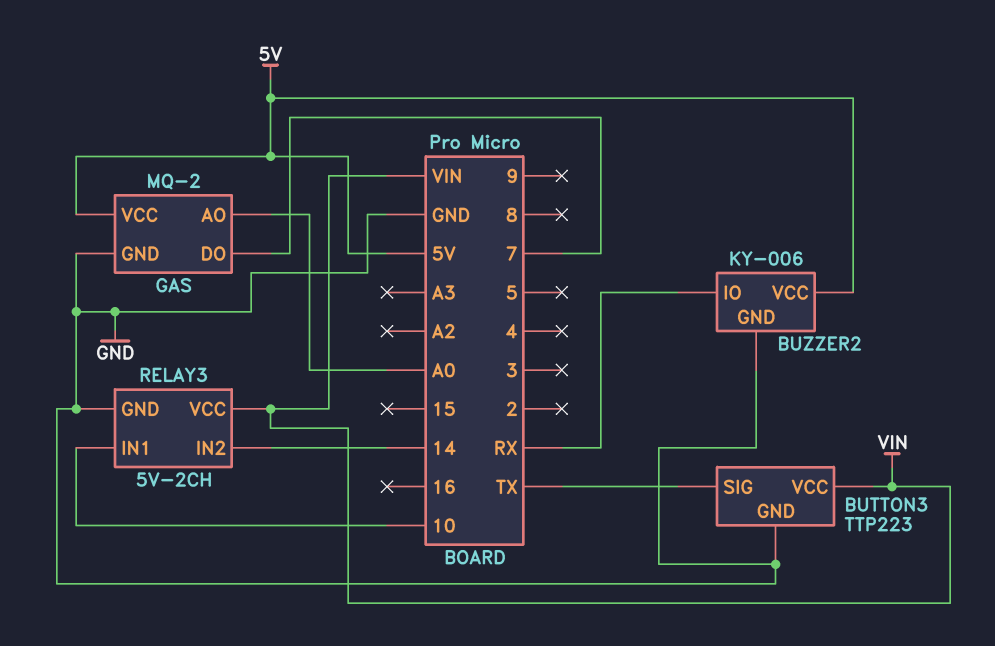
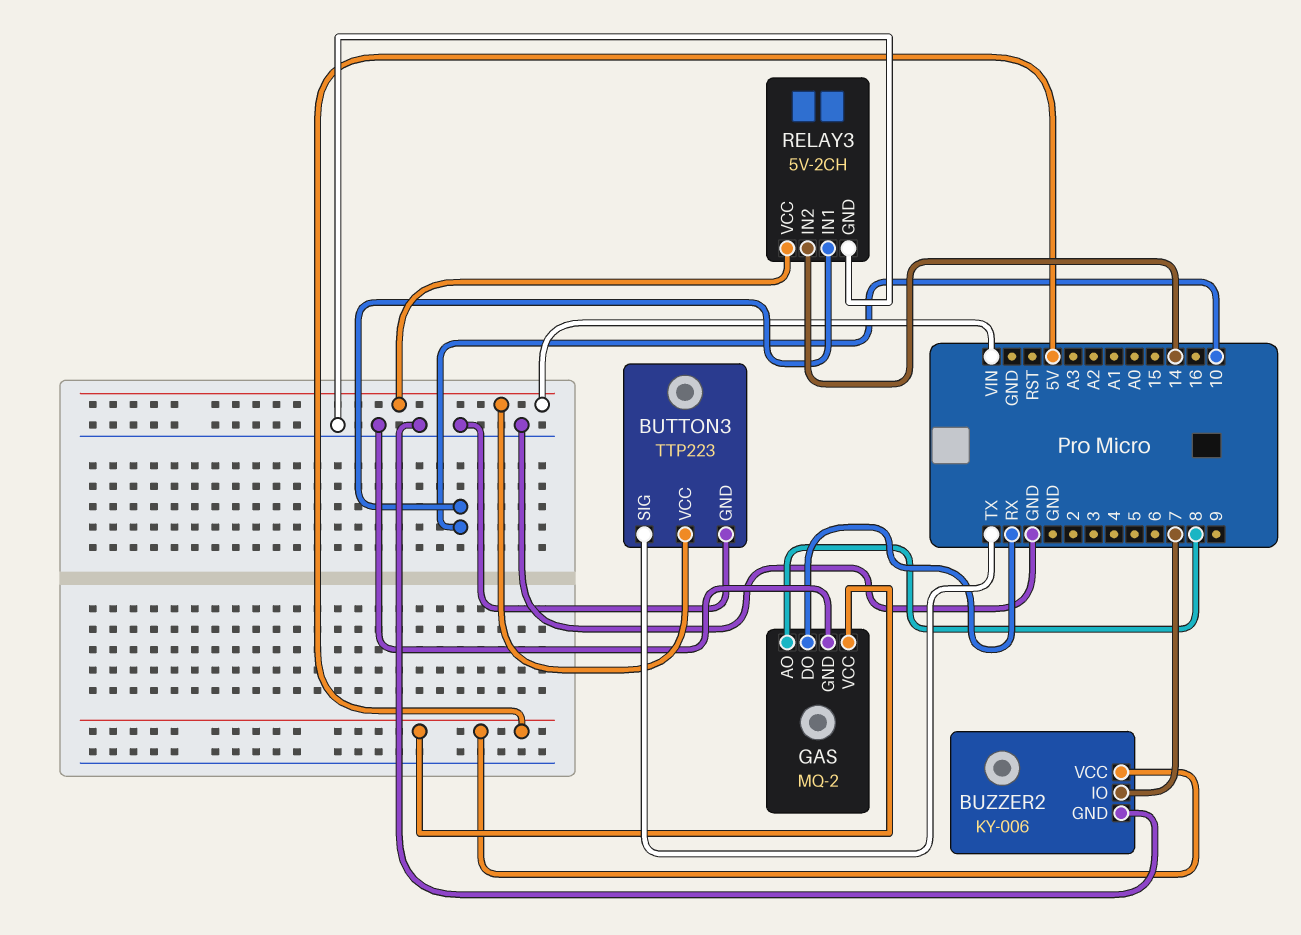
BUZZER2 pin IO: RX -> 7
GAS pin AO: A0 -> 8
GAS pin DO: 7 -> RX

